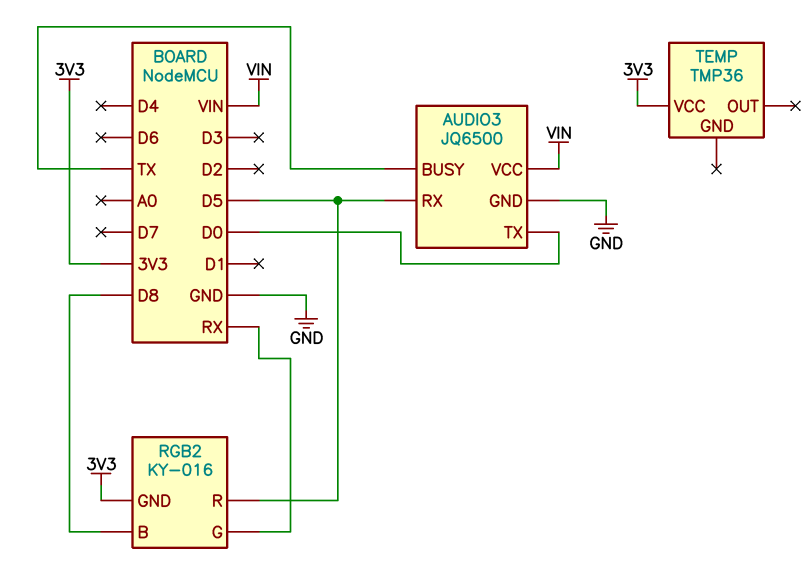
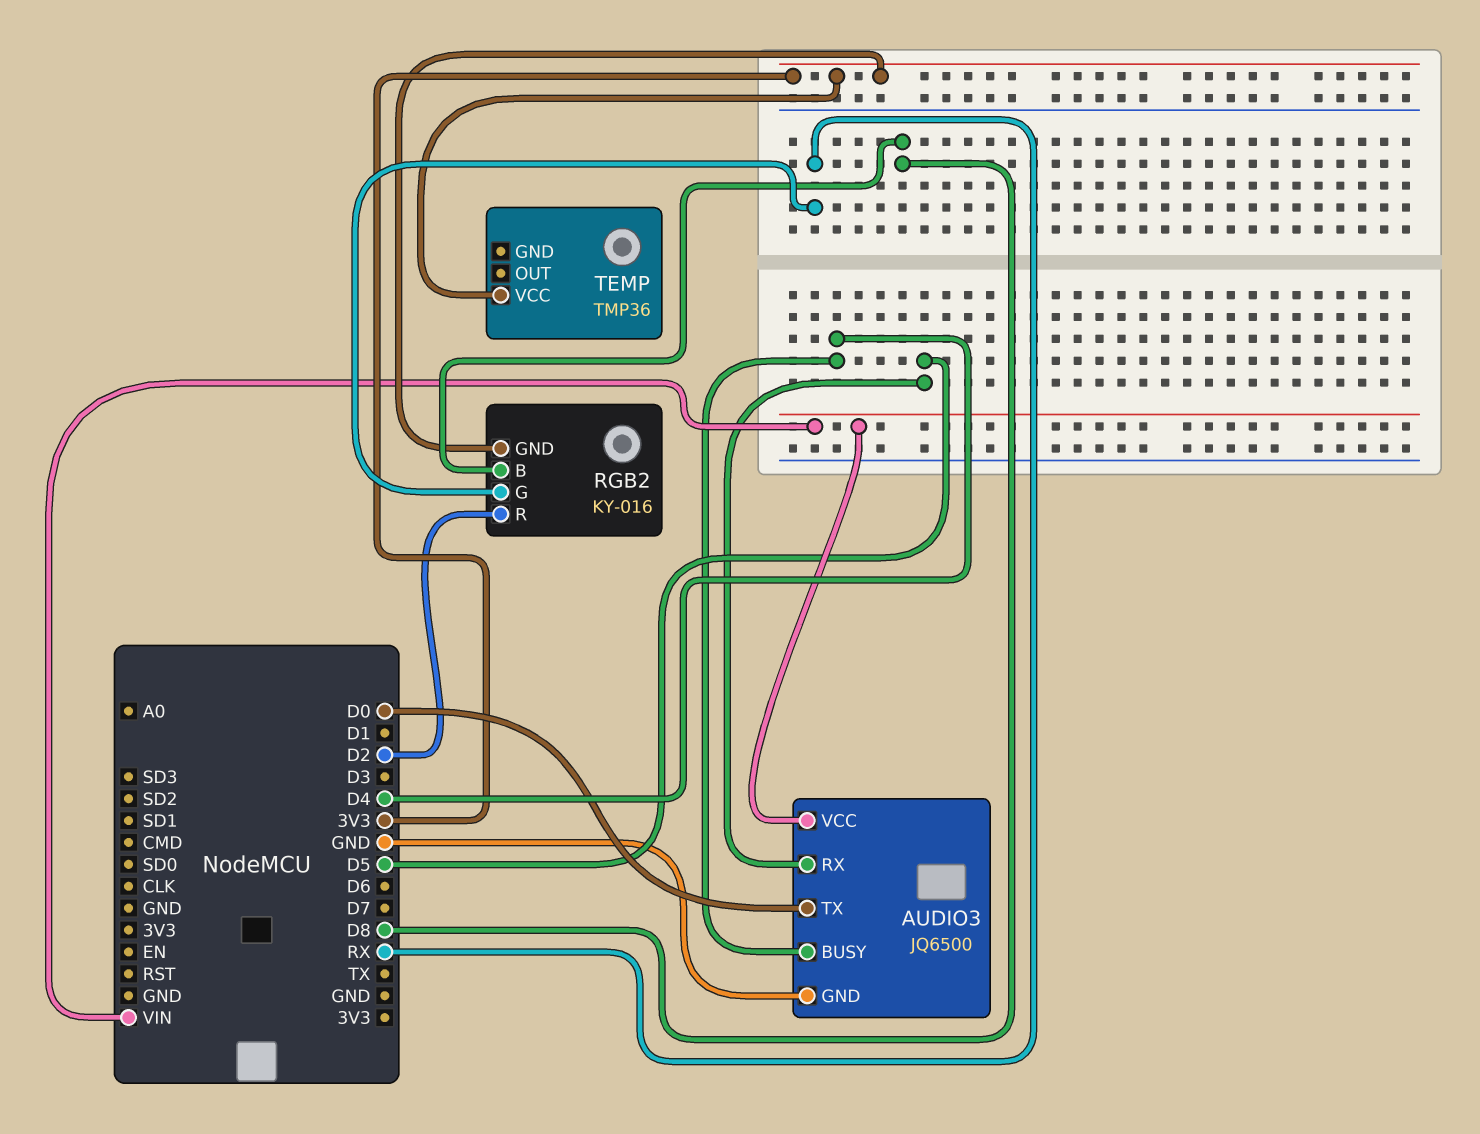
AUDIO3 pin BUSY: TX -> D4
RGB2 pin R: D5 -> D2

